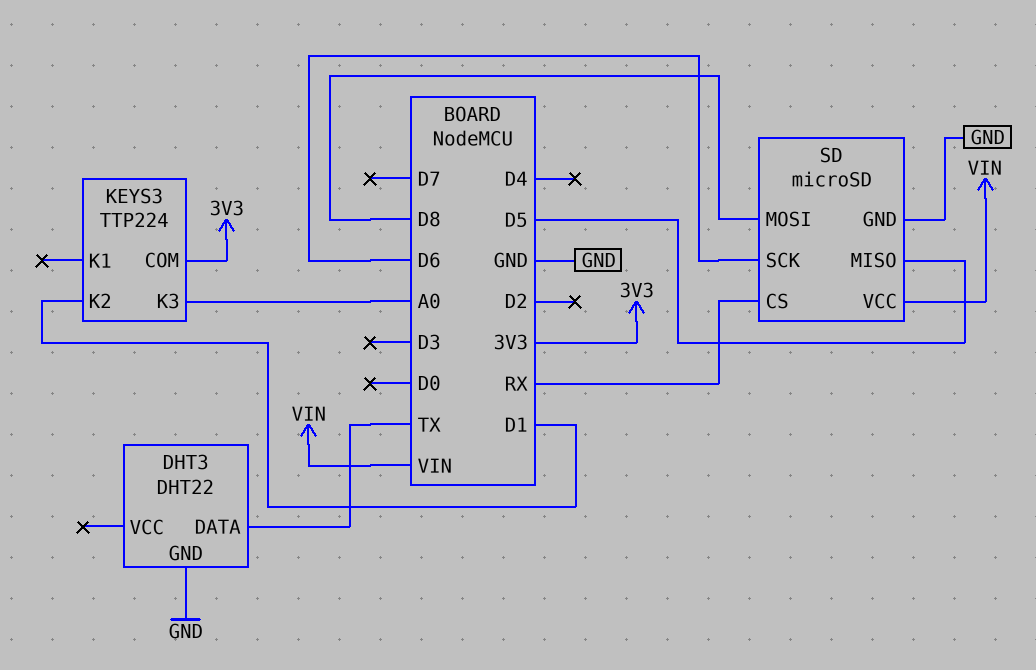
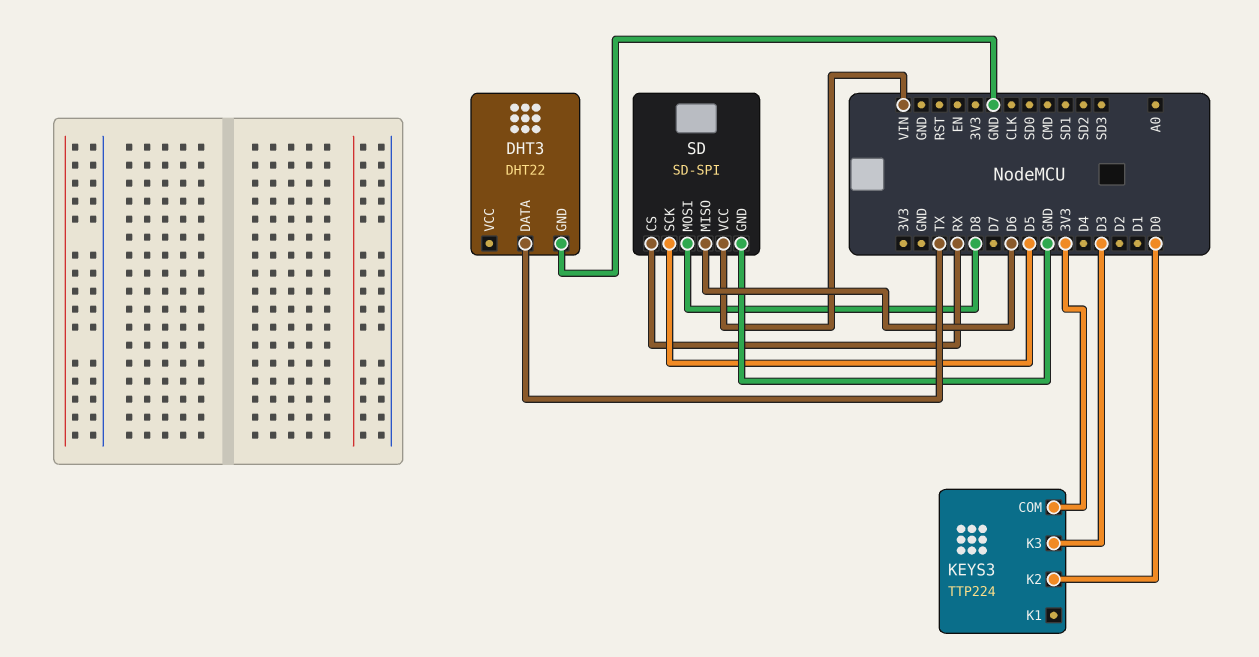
KEYS3 pin K2: D1 -> D0
KEYS3 pin K3: A0 -> D3
SD: microSD -> SD-SPI
SD pin MISO: D5 -> D6
SD pin SCK: D6 -> D5

